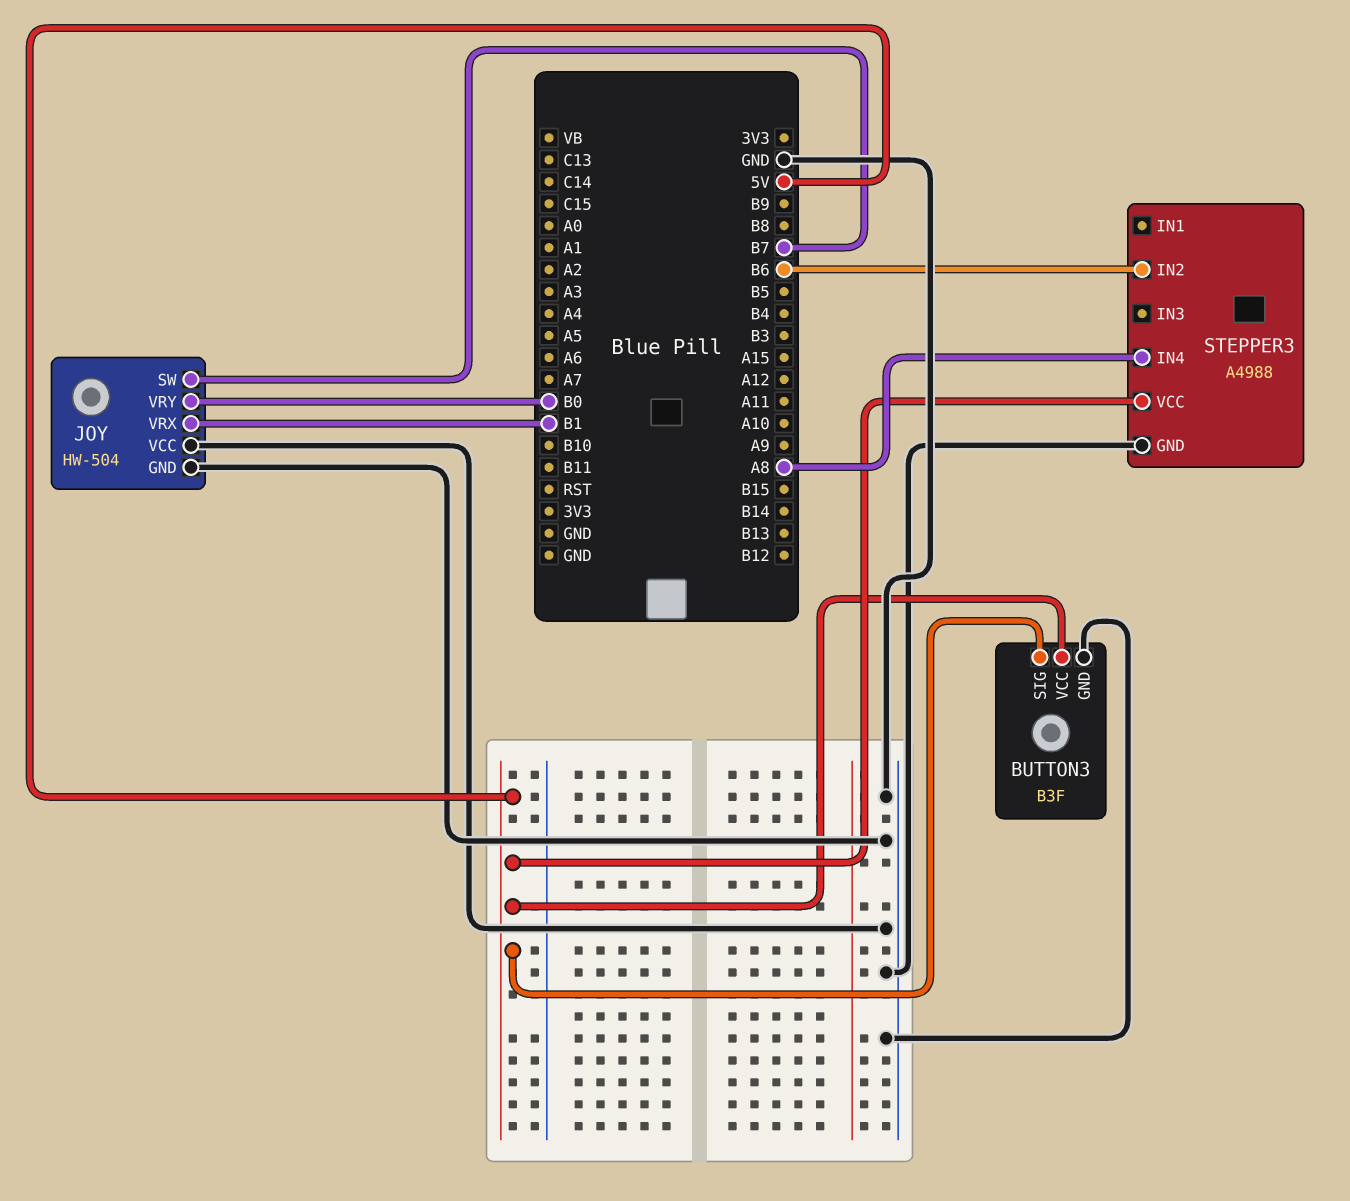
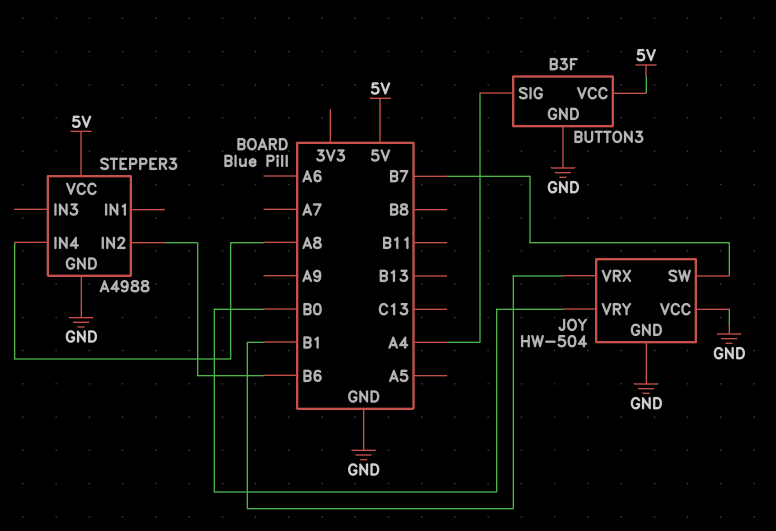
BUTTON3 pin SIG: 5V -> A4

